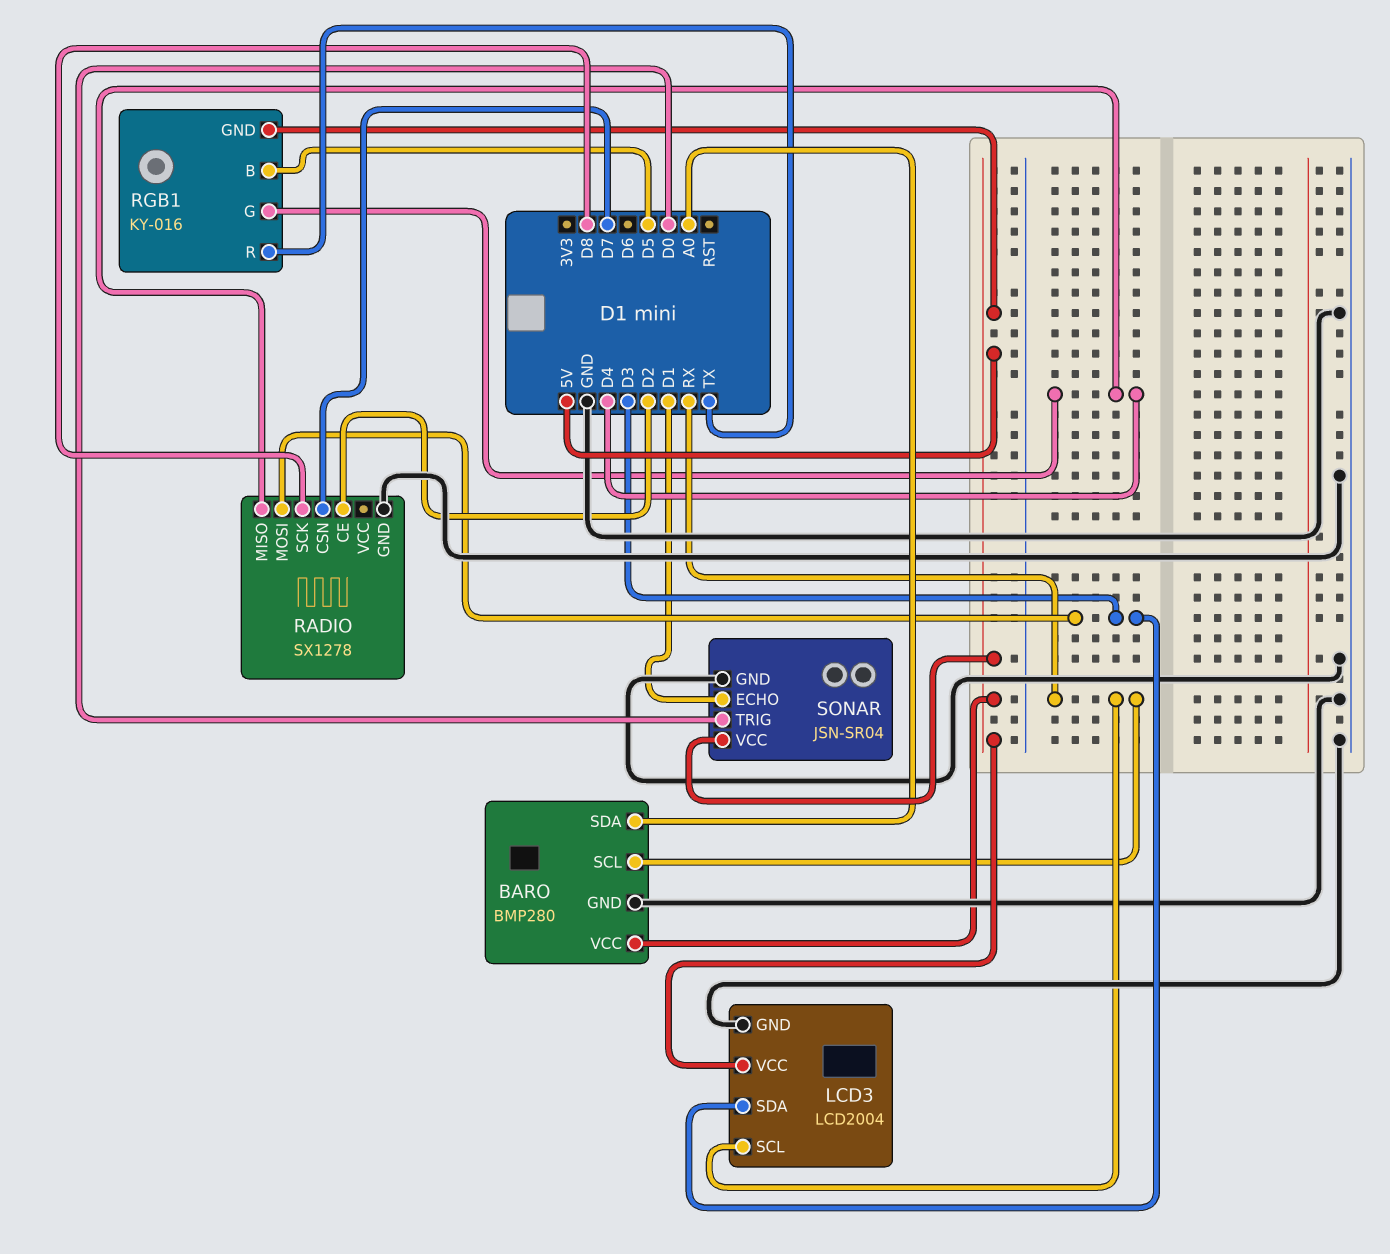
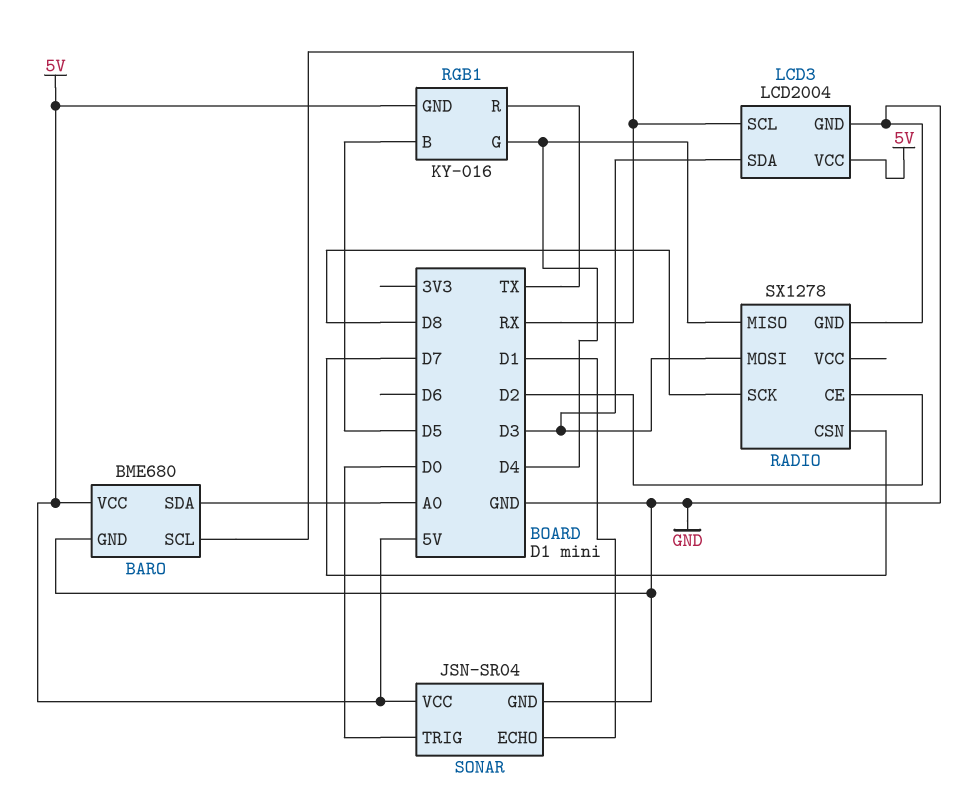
BARO: BMP280 -> BME680

